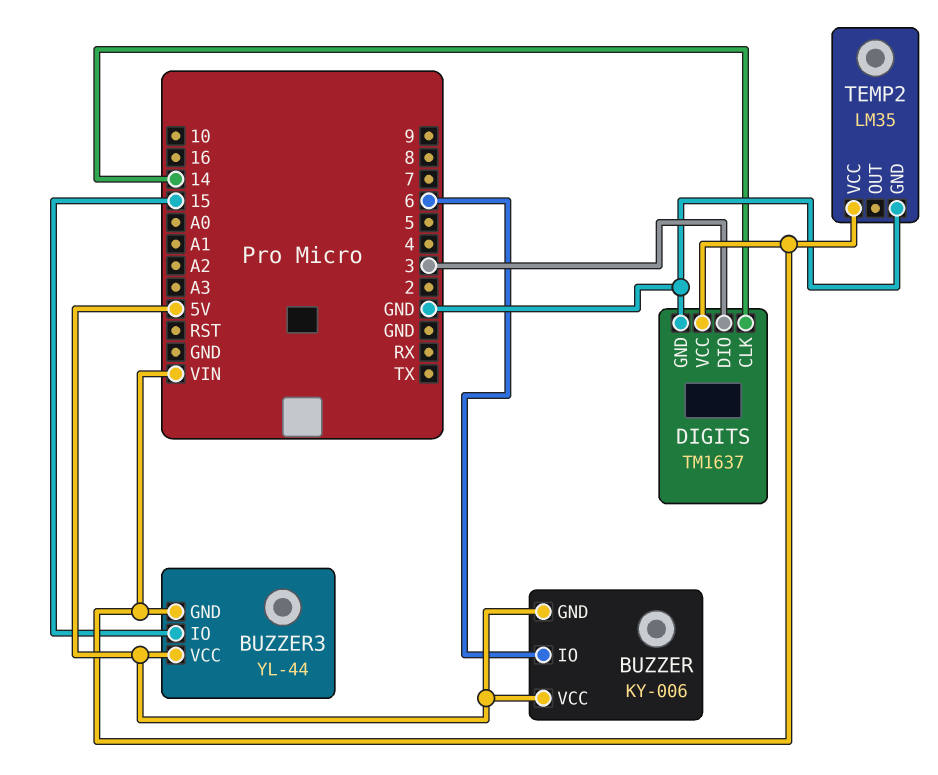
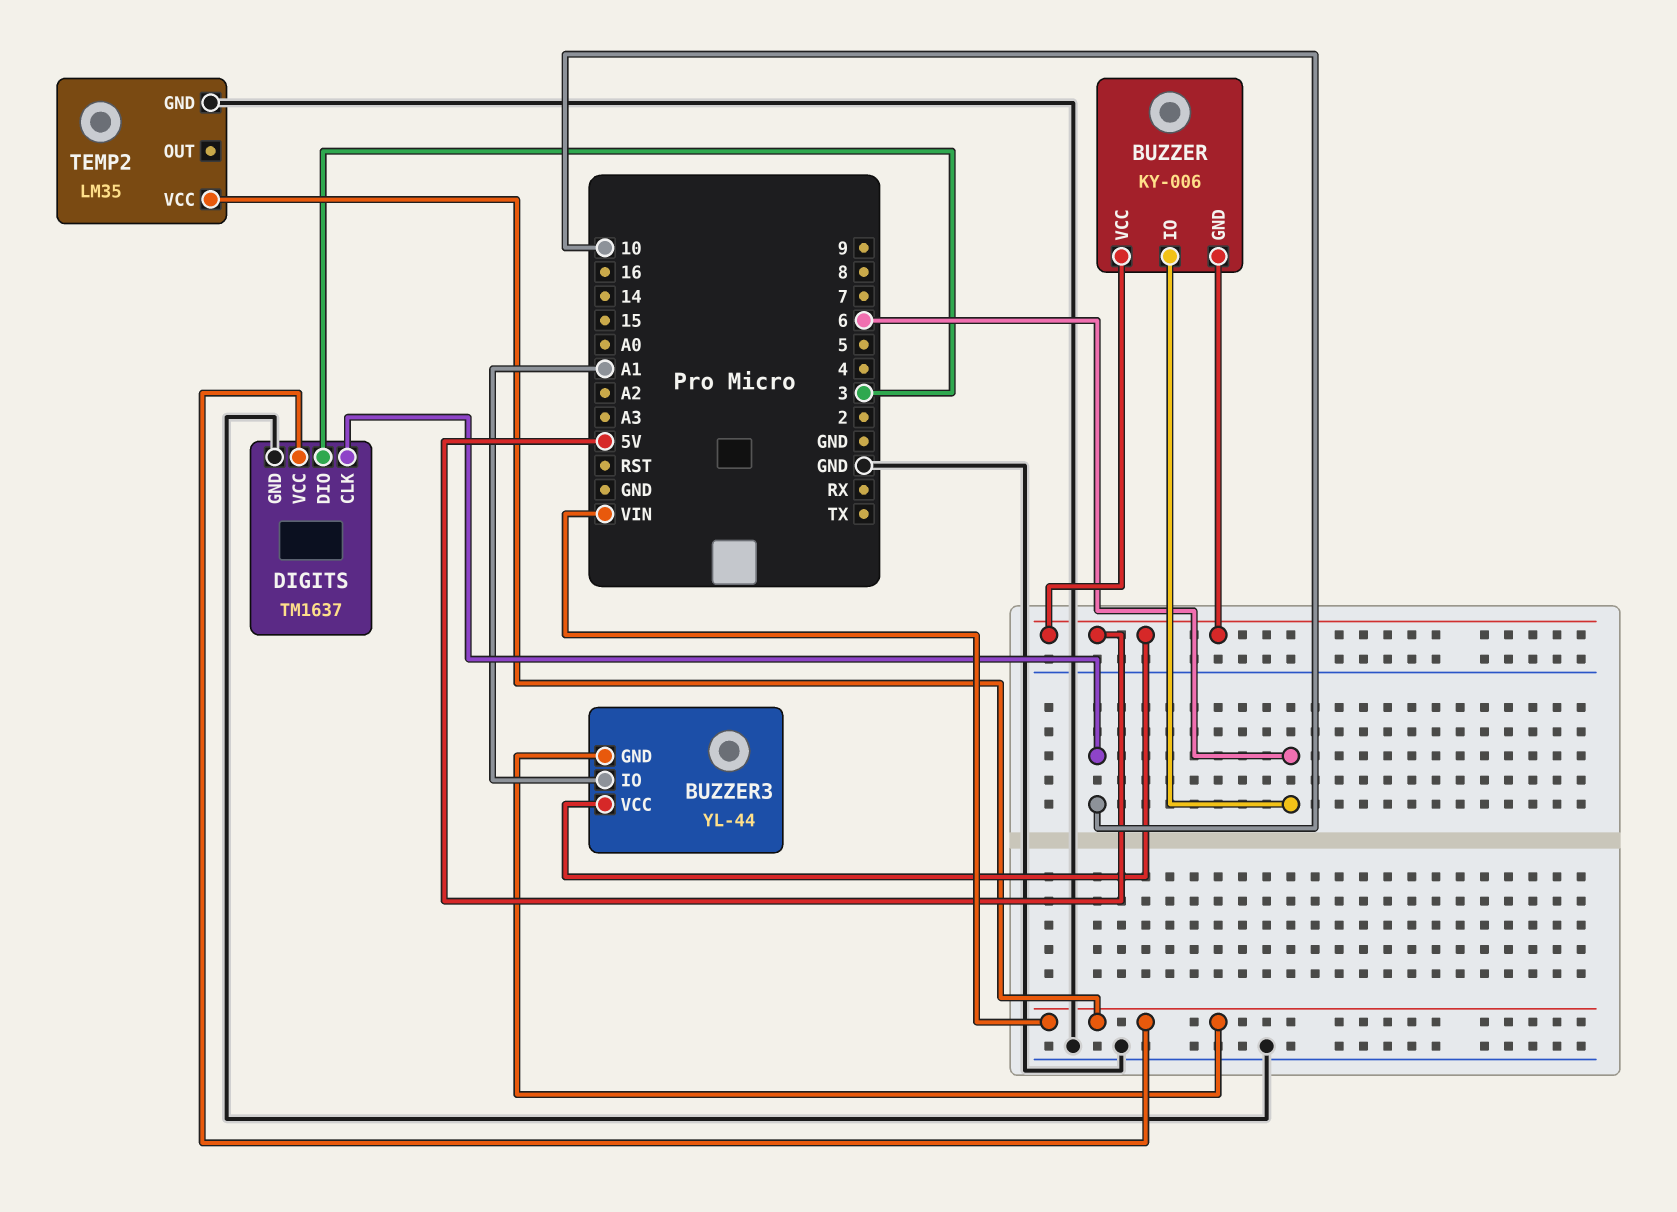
BUZZER3 pin IO: 15 -> A1
DIGITS pin CLK: 14 -> 10

